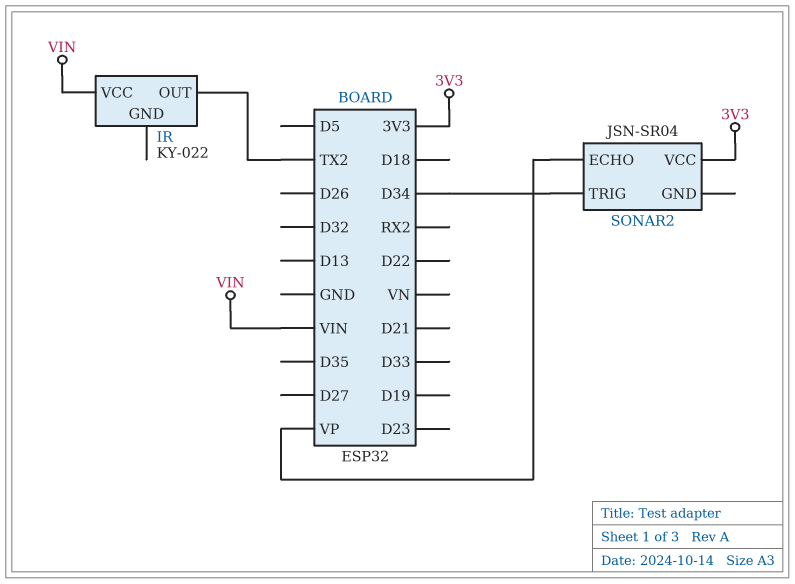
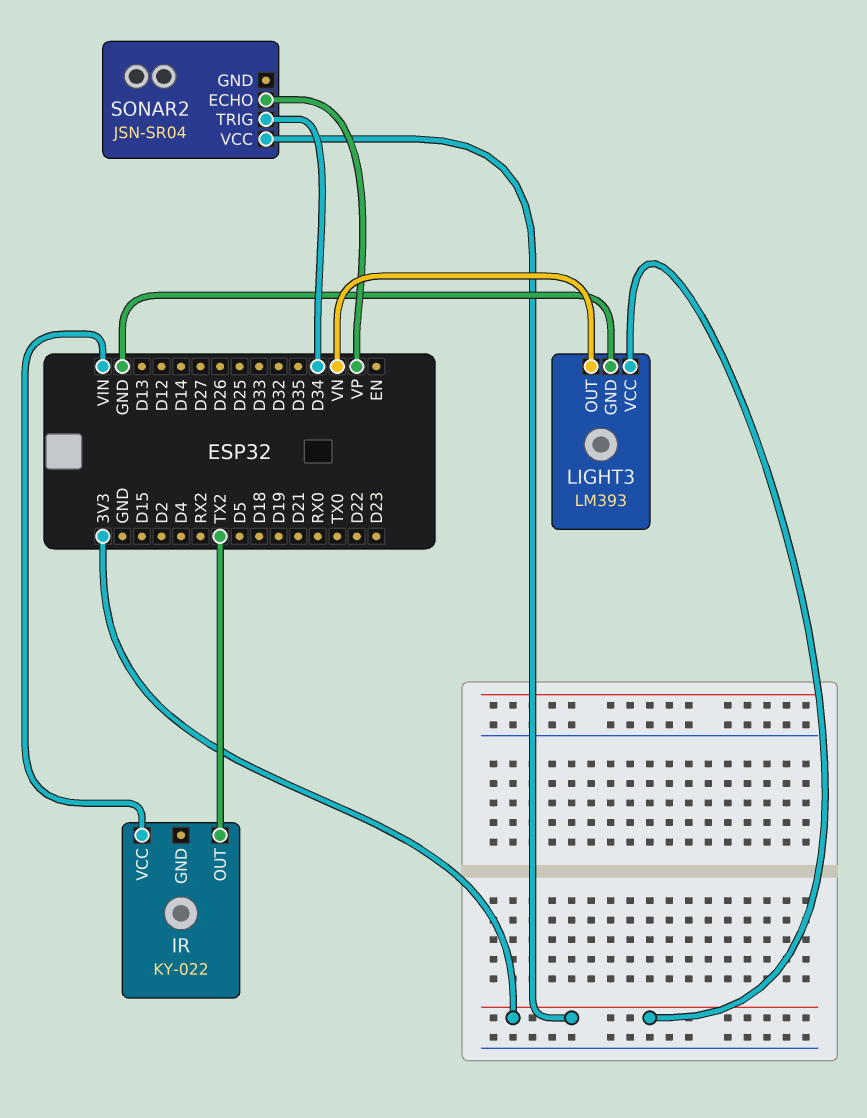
LIGHT3: none -> LM393
LIGHT3 pin GND: none -> GND
LIGHT3 pin OUT: none -> VN
LIGHT3 pin VCC: none -> 3V3

